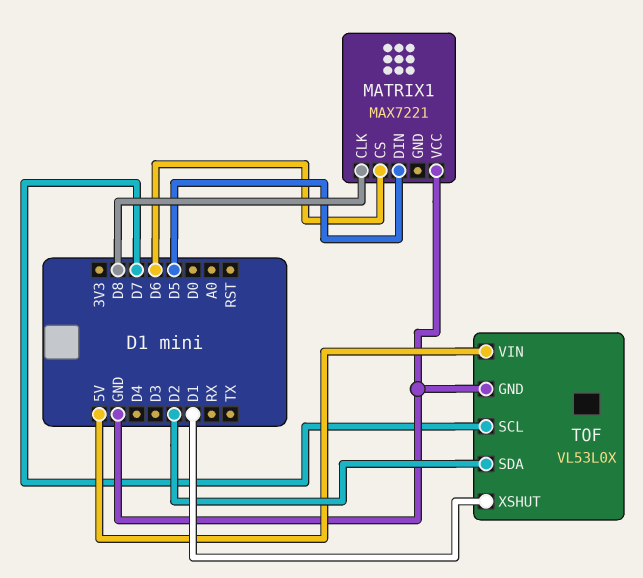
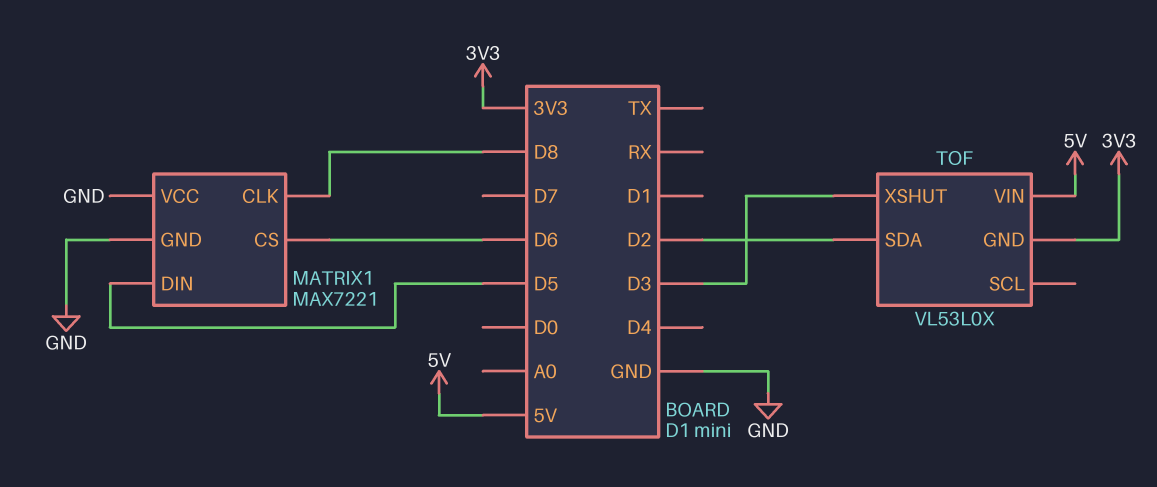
MATRIX1 pin GND: none -> GND
TOF pin GND: GND -> 3V3
TOF pin SCL: D7 -> none
TOF pin XSHUT: D1 -> D3

